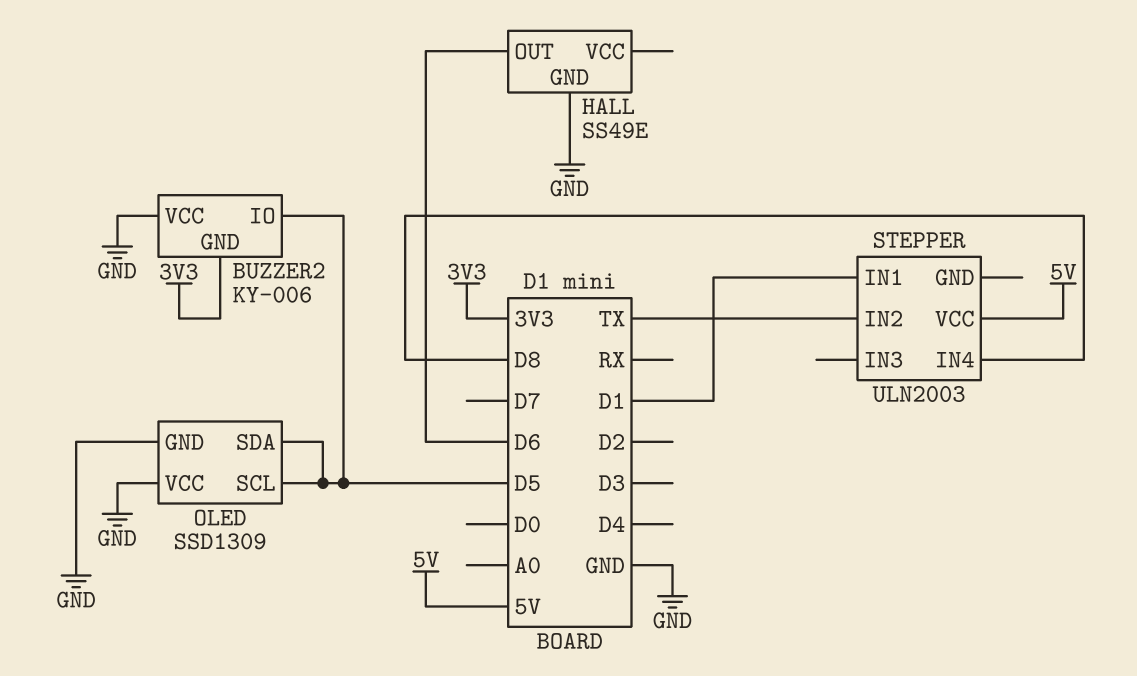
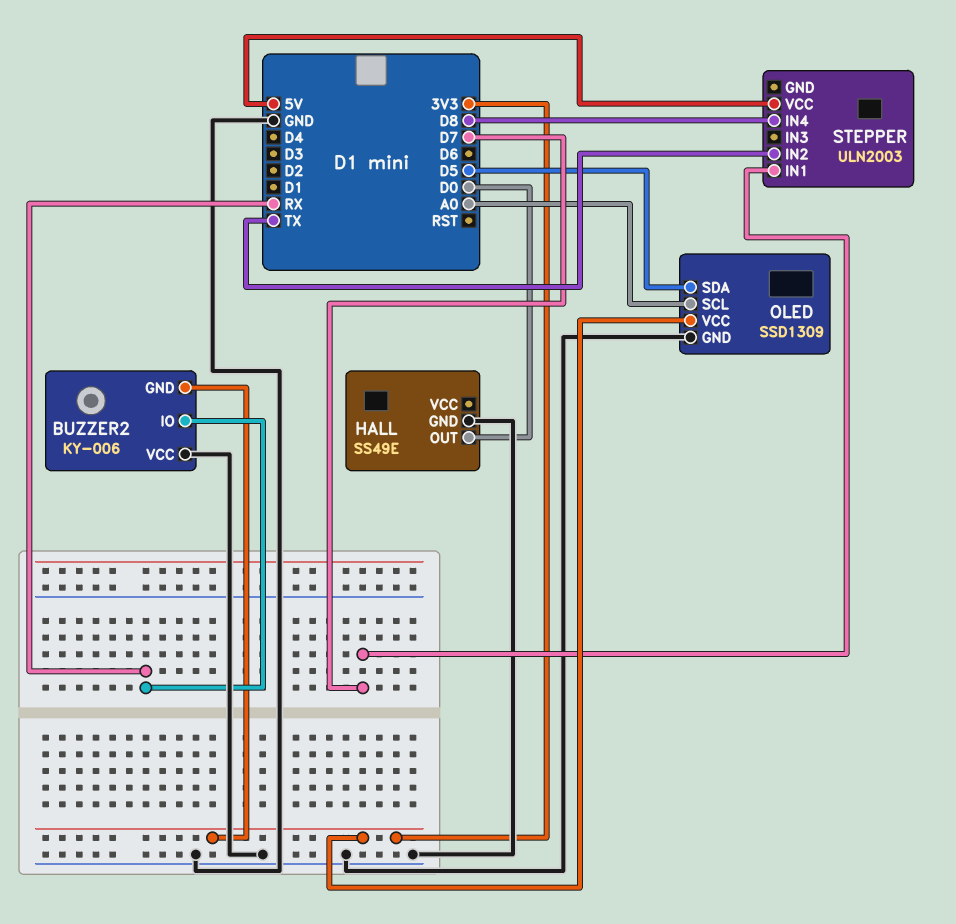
BUZZER2 pin IO: D5 -> RX
HALL pin OUT: D6 -> D0
OLED pin SCL: D5 -> A0
OLED pin VCC: GND -> 3V3
STEPPER pin IN1: D1 -> D7

